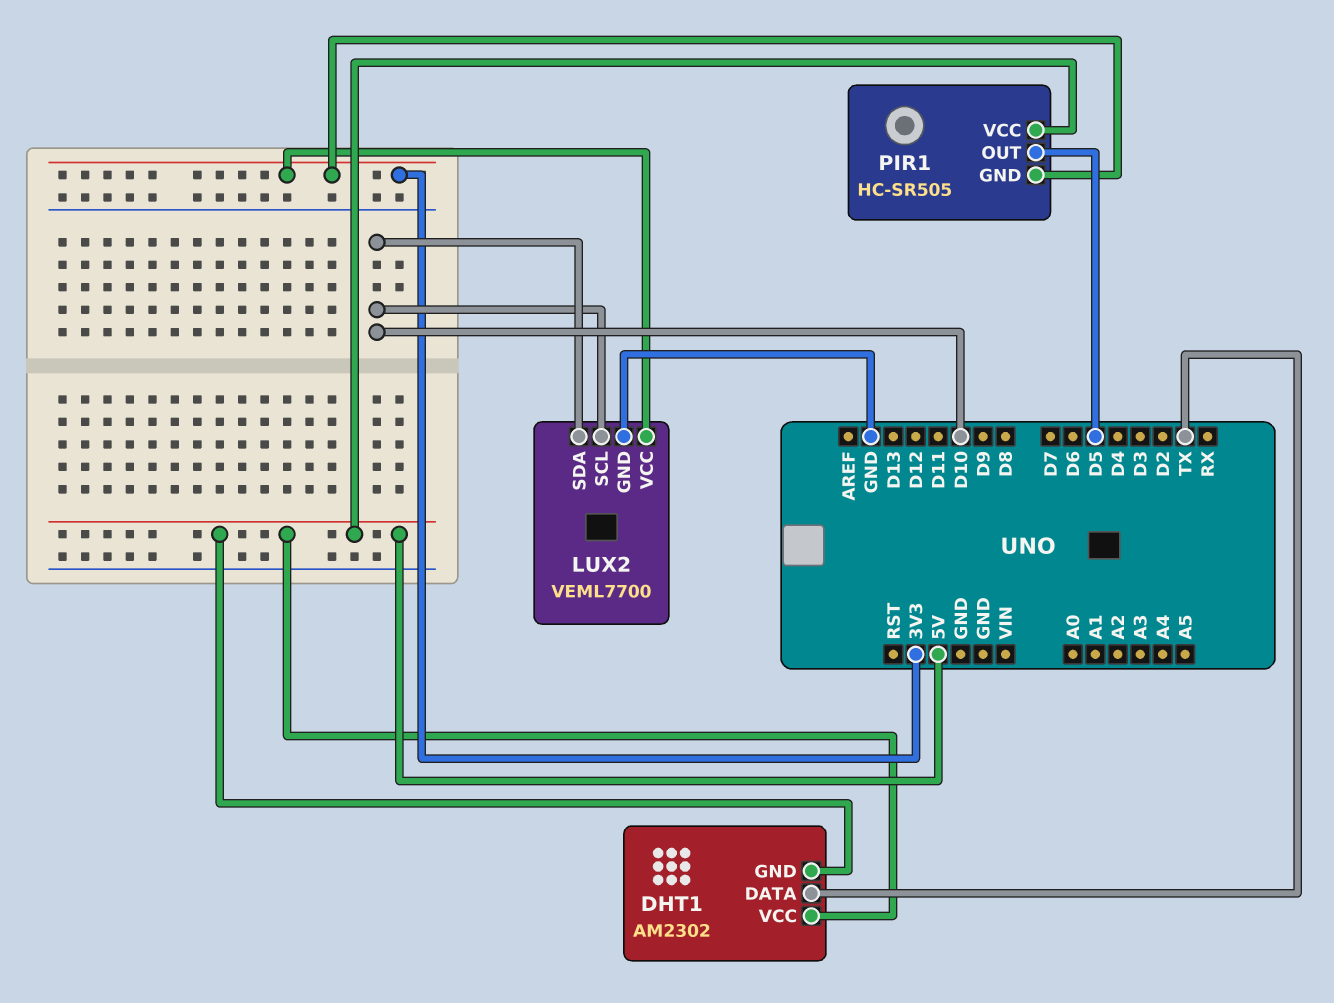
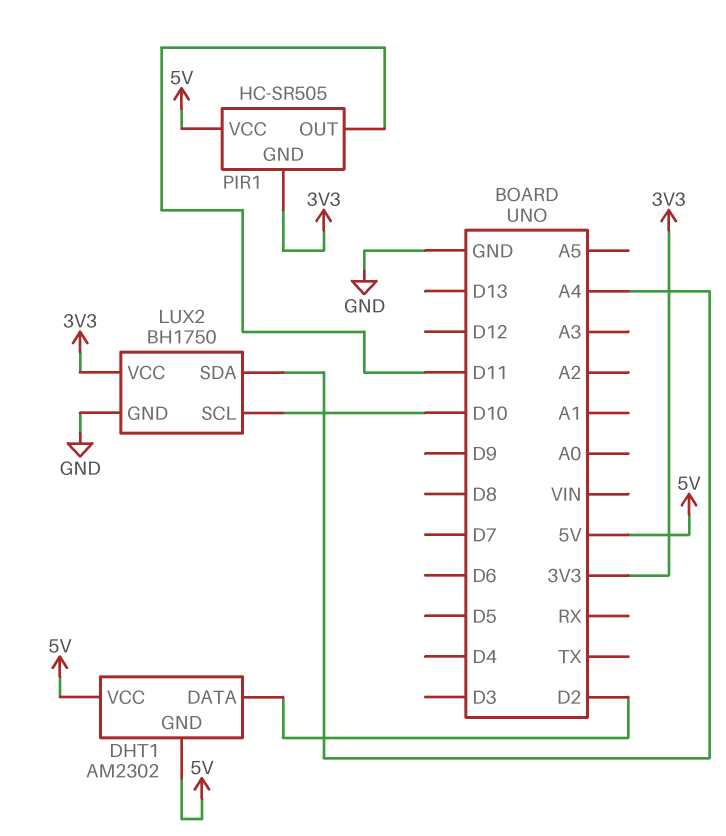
DHT1 pin DATA: TX -> D2
LUX2: VEML7700 -> BH1750
LUX2 pin SDA: D10 -> A4
PIR1 pin OUT: D5 -> D11

